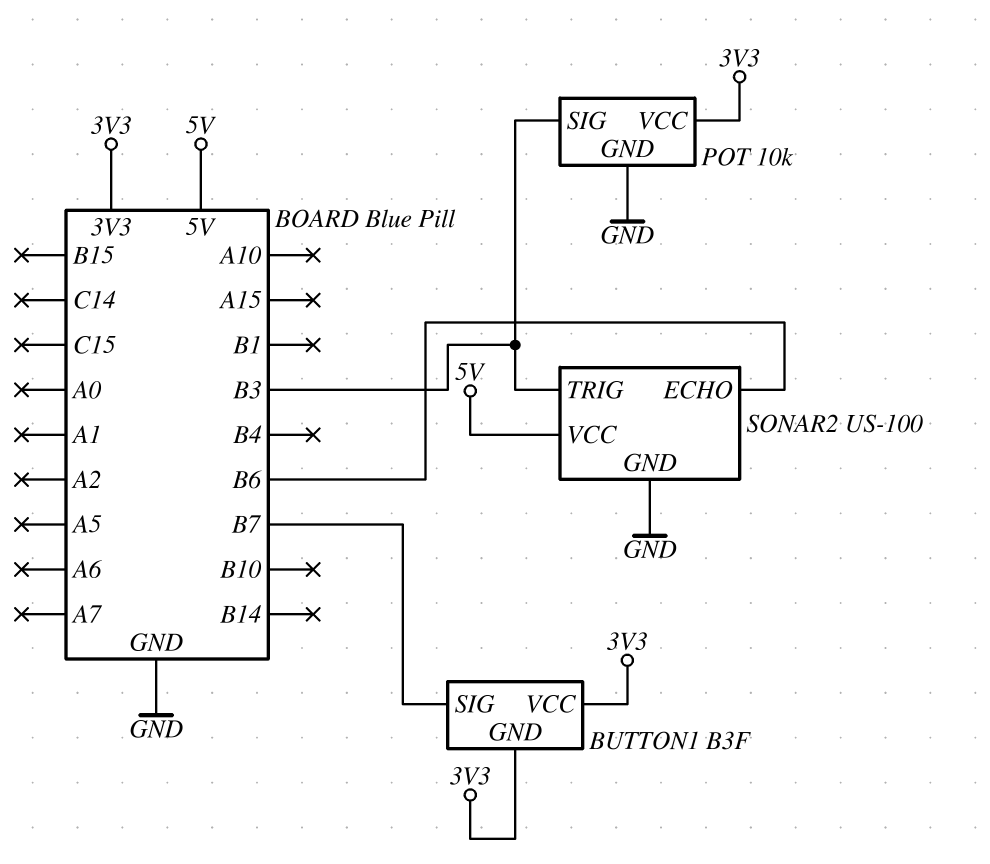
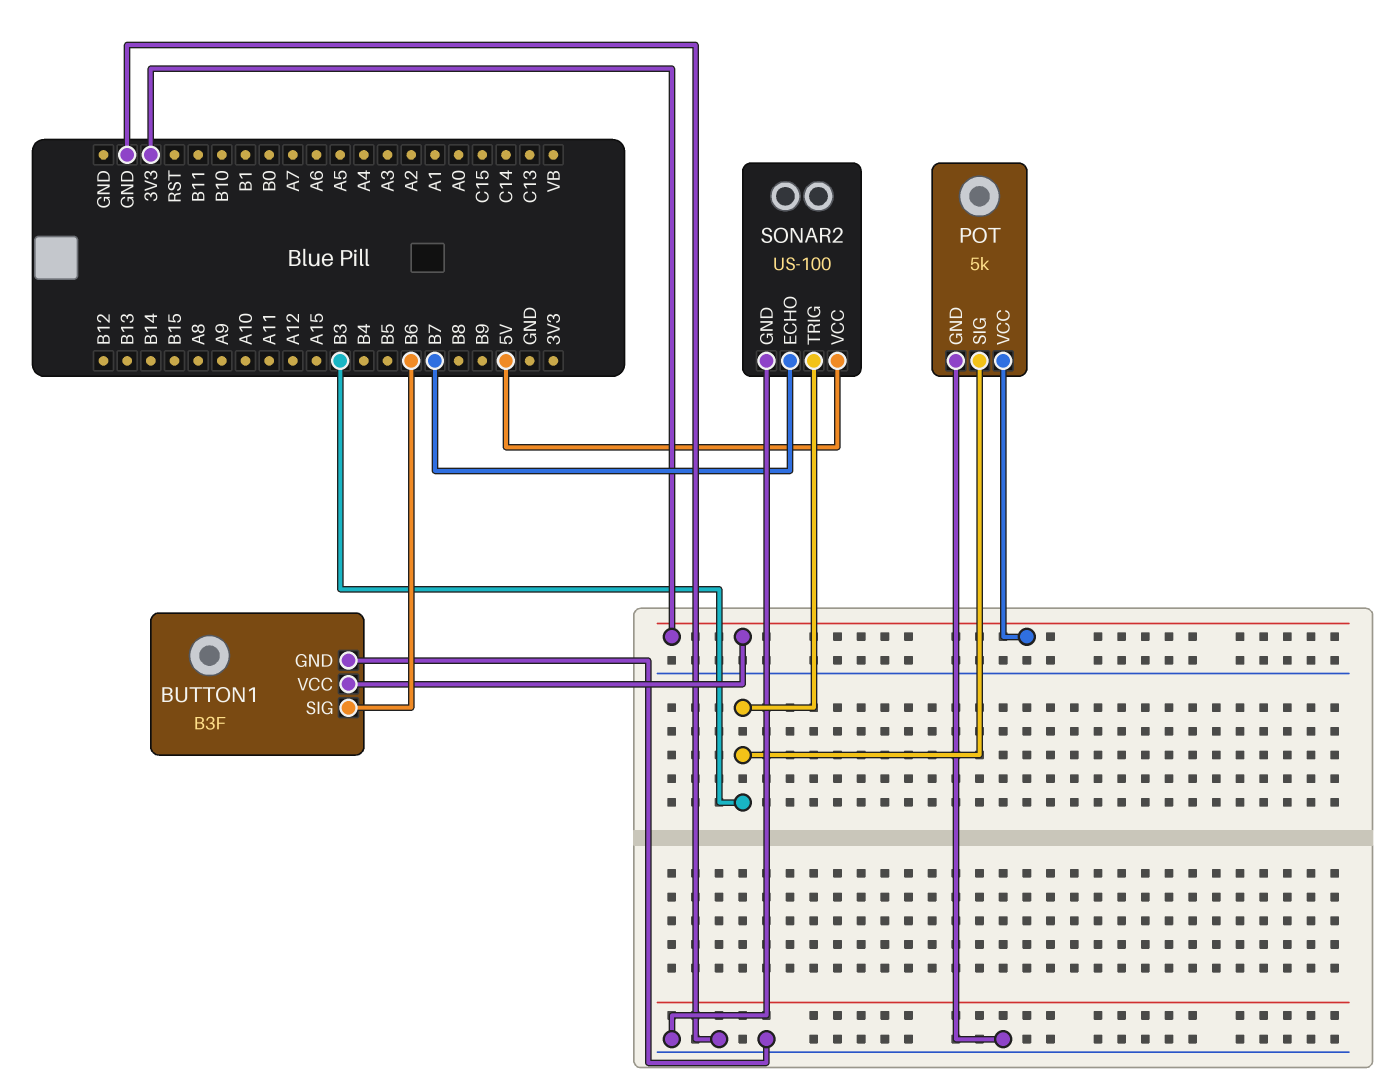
BUTTON1 pin GND: 3V3 -> GND
BUTTON1 pin SIG: B7 -> B6
POT: 10k -> 5k
SONAR2 pin ECHO: B6 -> B7

